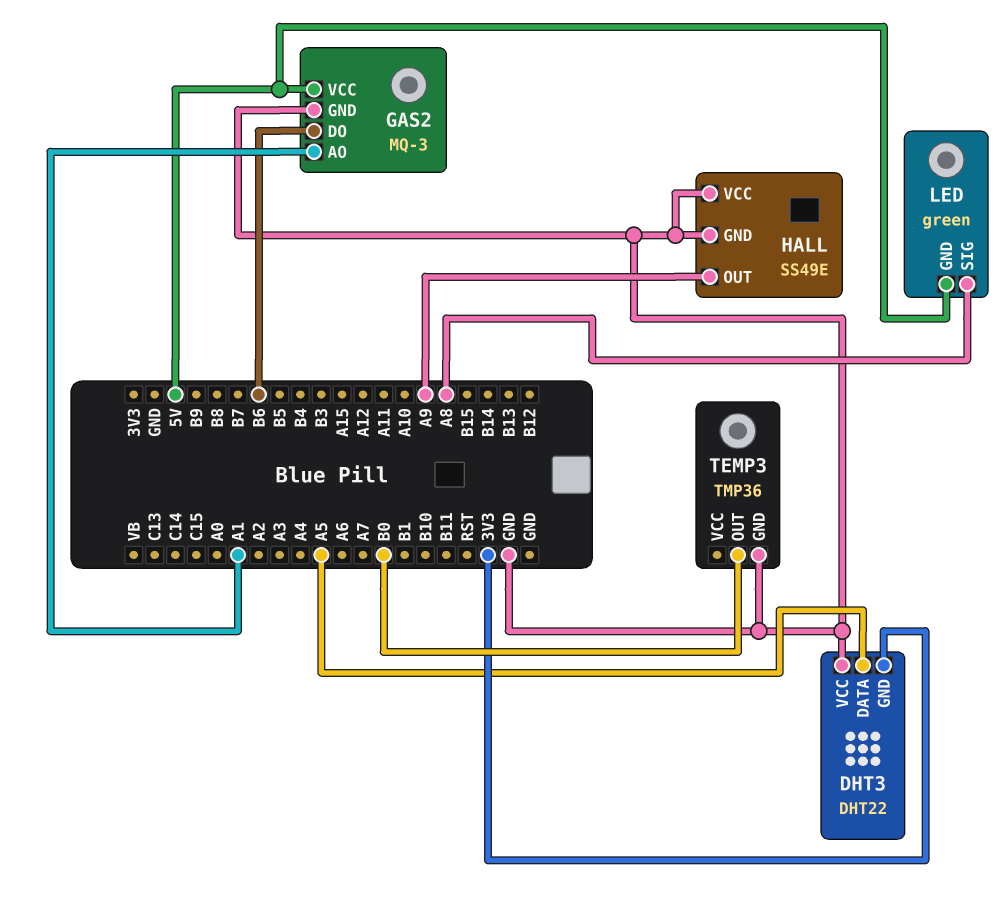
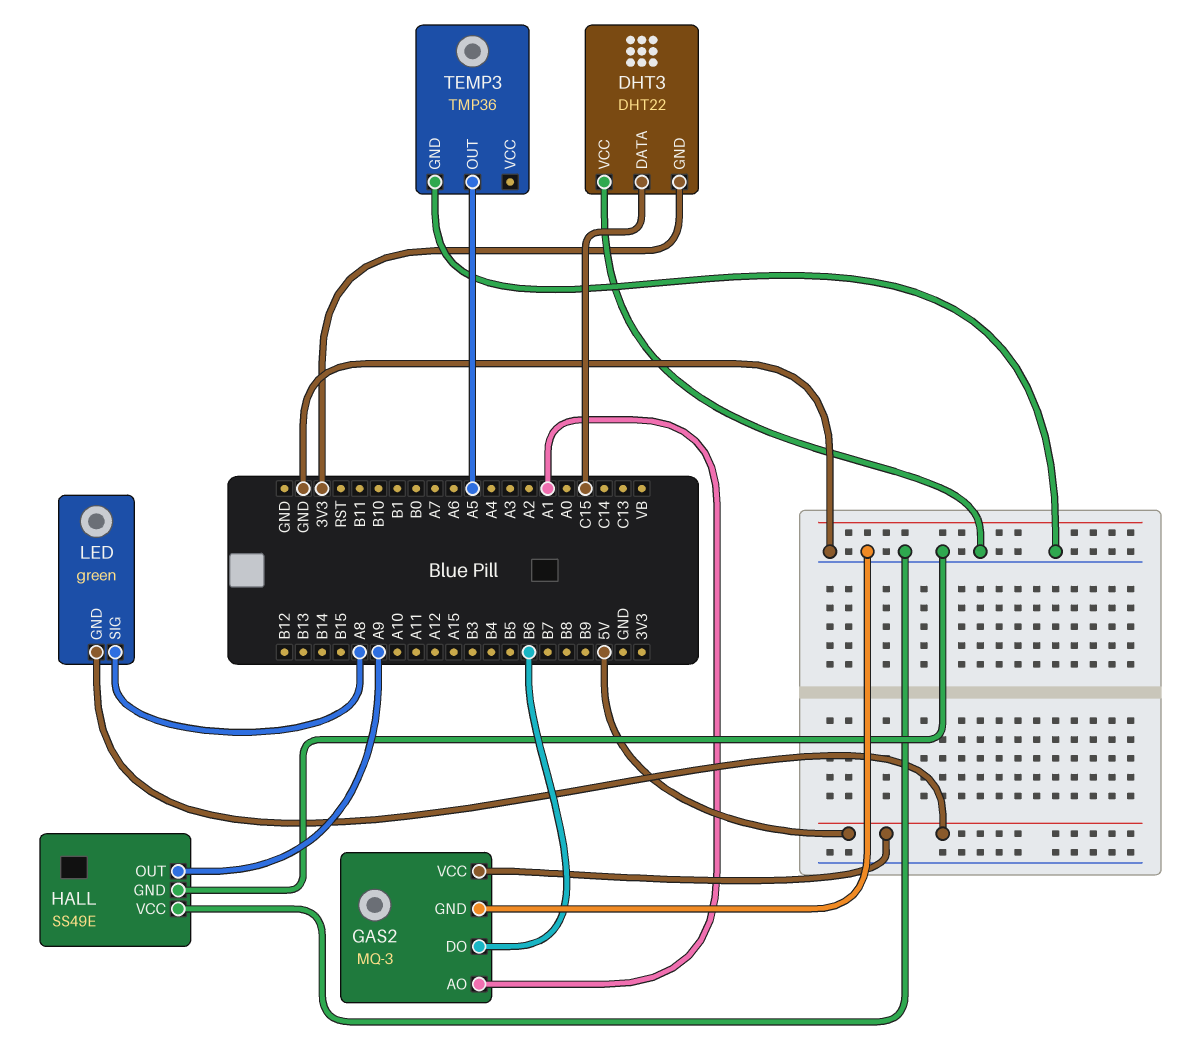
DHT3 pin DATA: A5 -> C15
TEMP3 pin OUT: B0 -> A5

